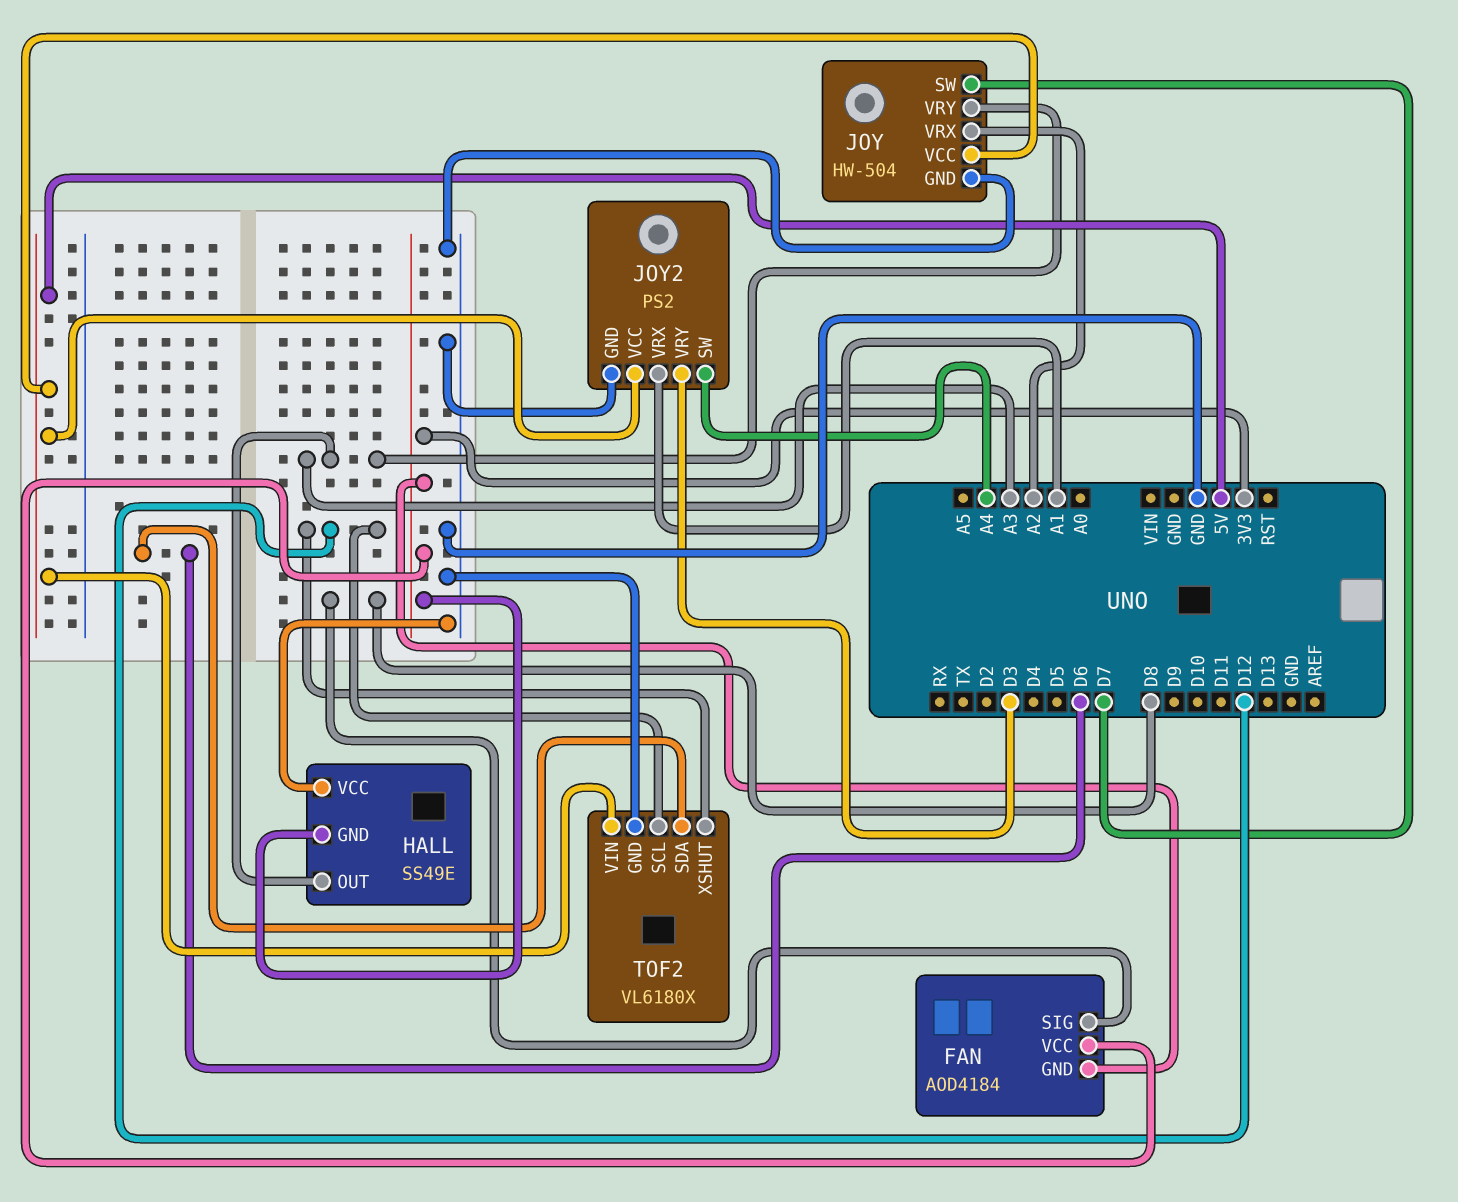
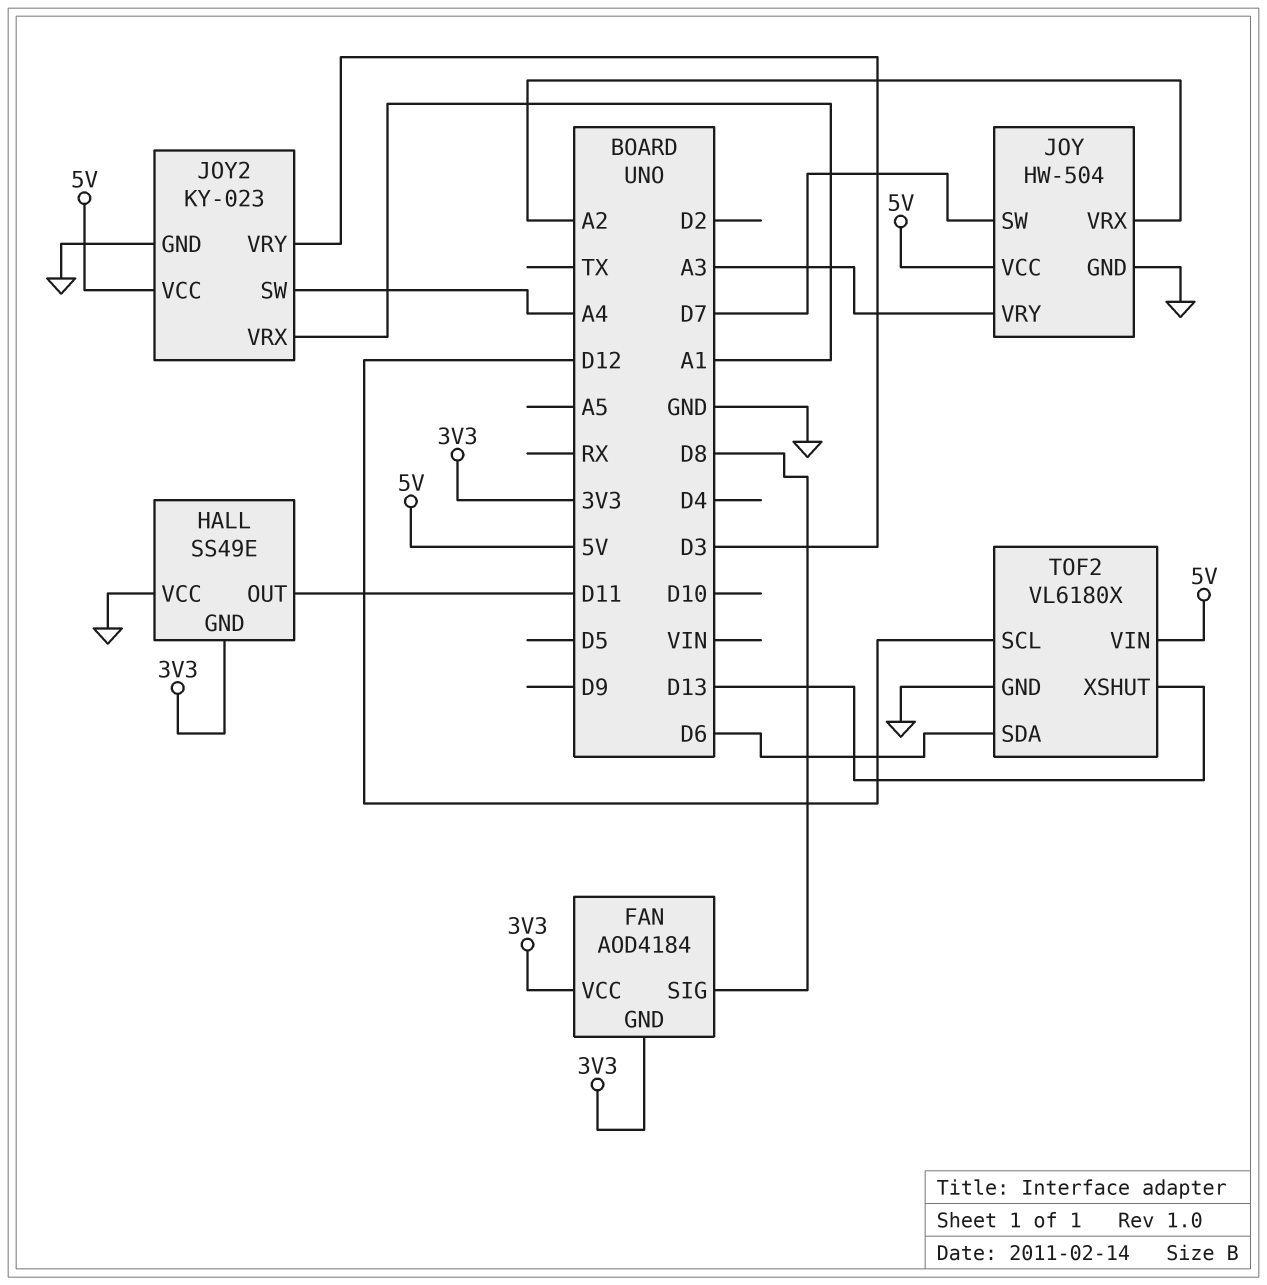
HALL pin OUT: A3 -> D11
JOY2: PS2 -> KY-023
TOF2 pin XSHUT: D12 -> D13

